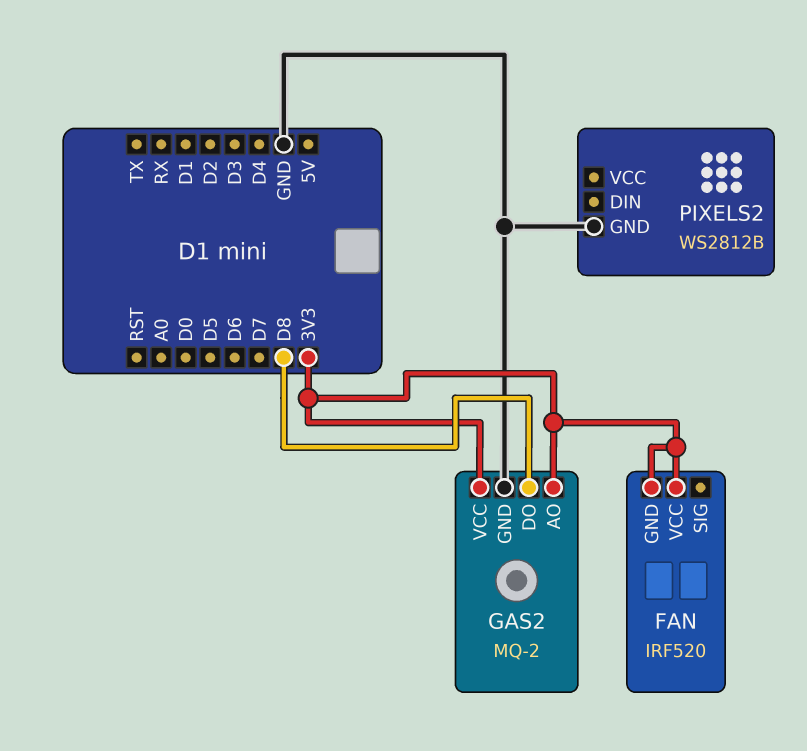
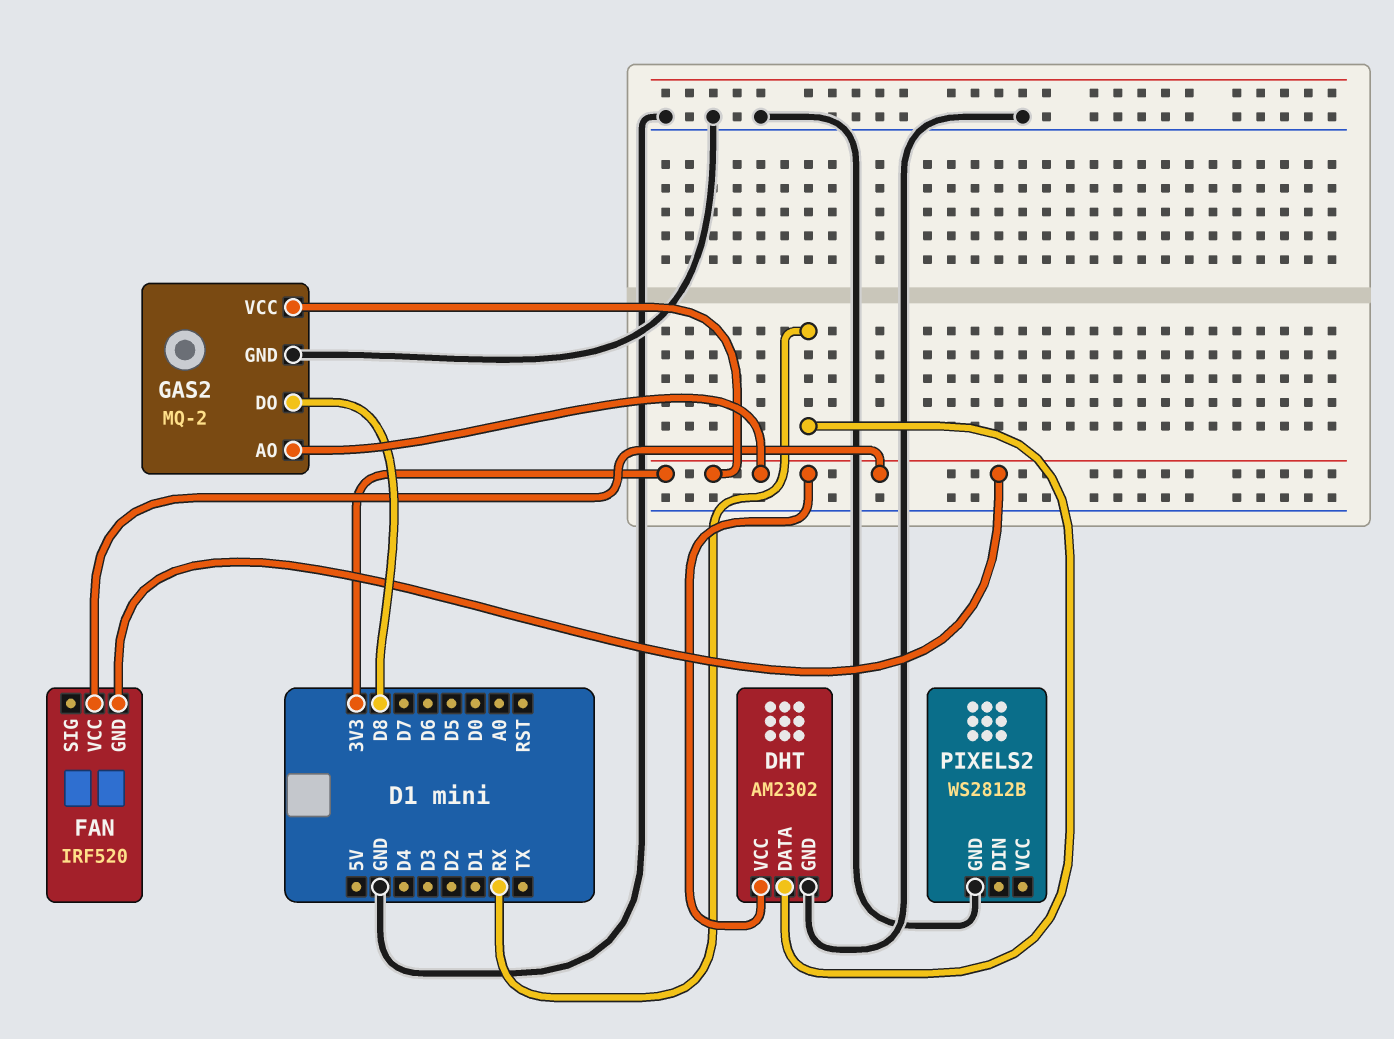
DHT: none -> AM2302
DHT pin DATA: none -> RX
DHT pin GND: none -> GND
DHT pin VCC: none -> 3V3

